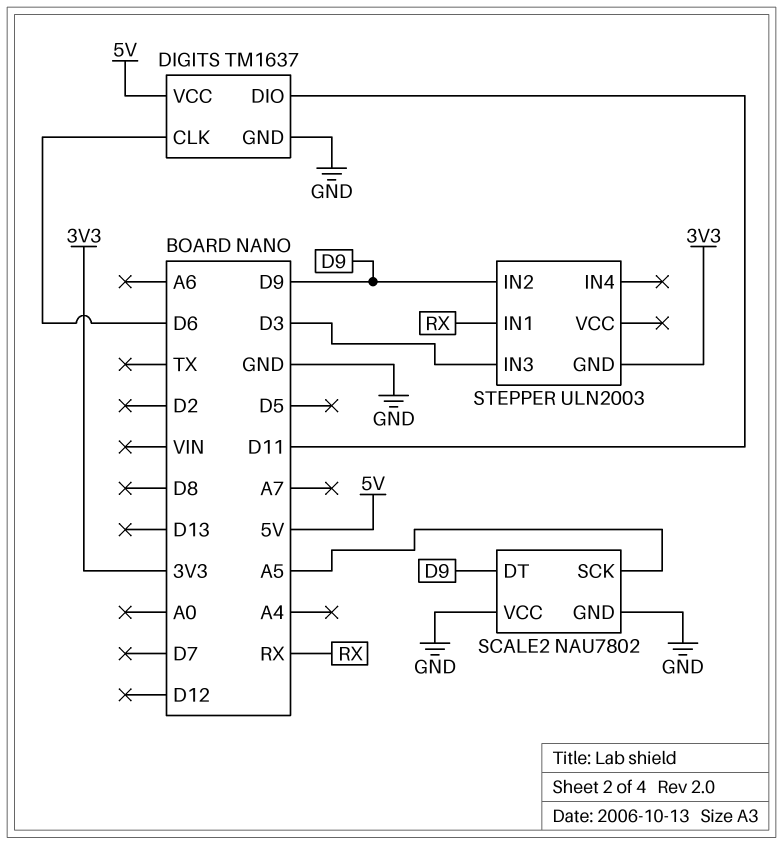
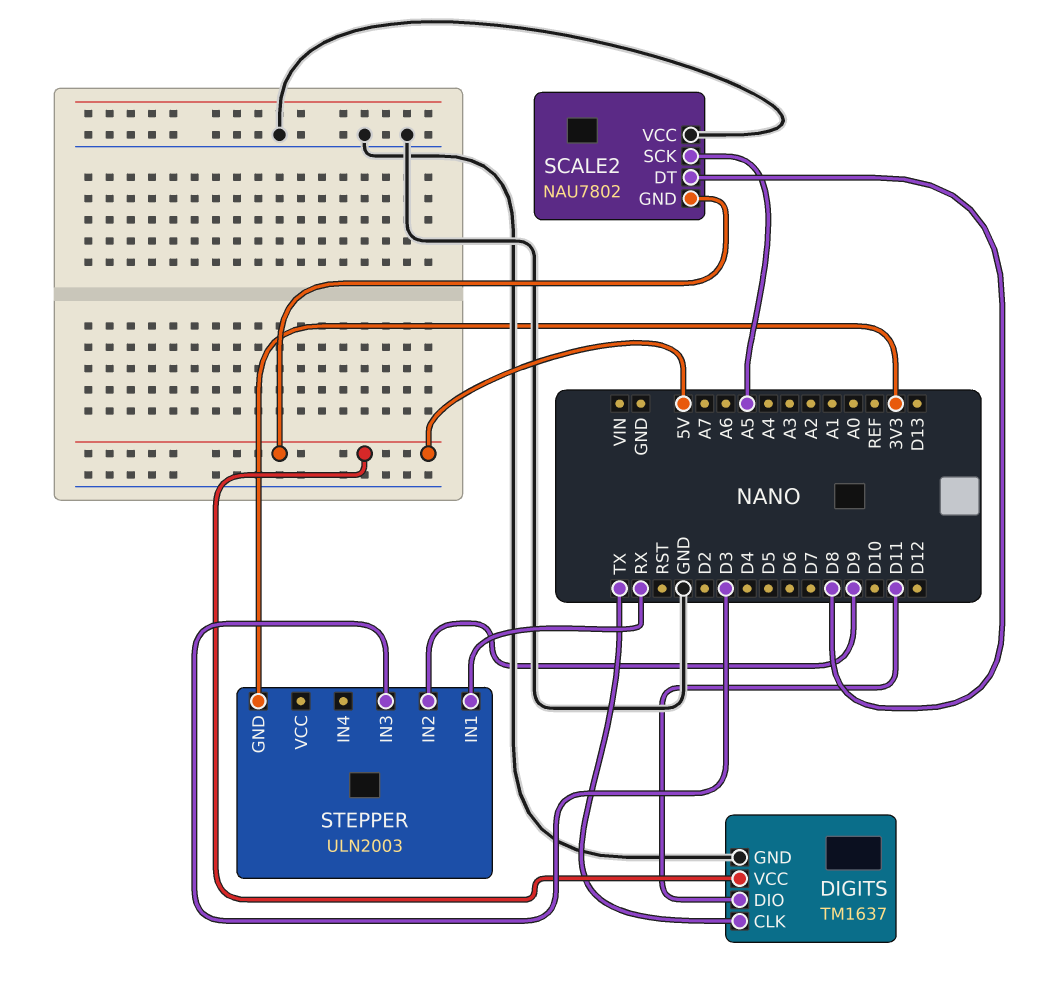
DIGITS pin CLK: D6 -> TX
SCALE2 pin DT: D9 -> D8
SCALE2 pin GND: GND -> 5V

